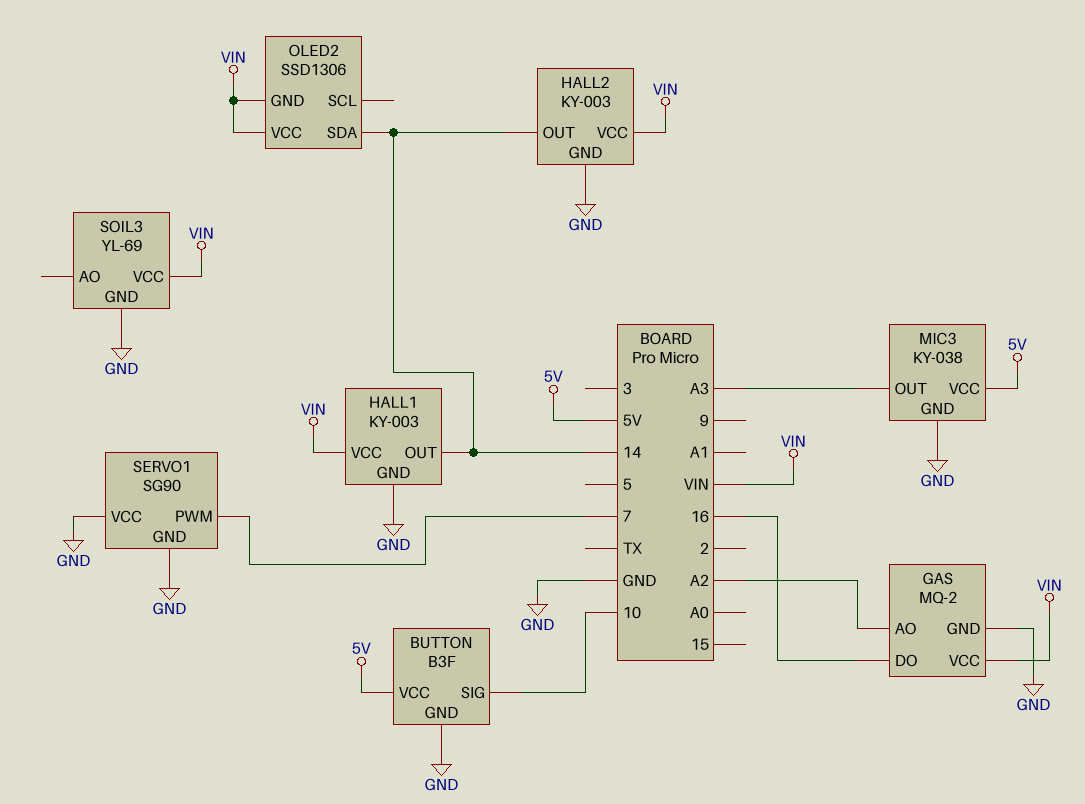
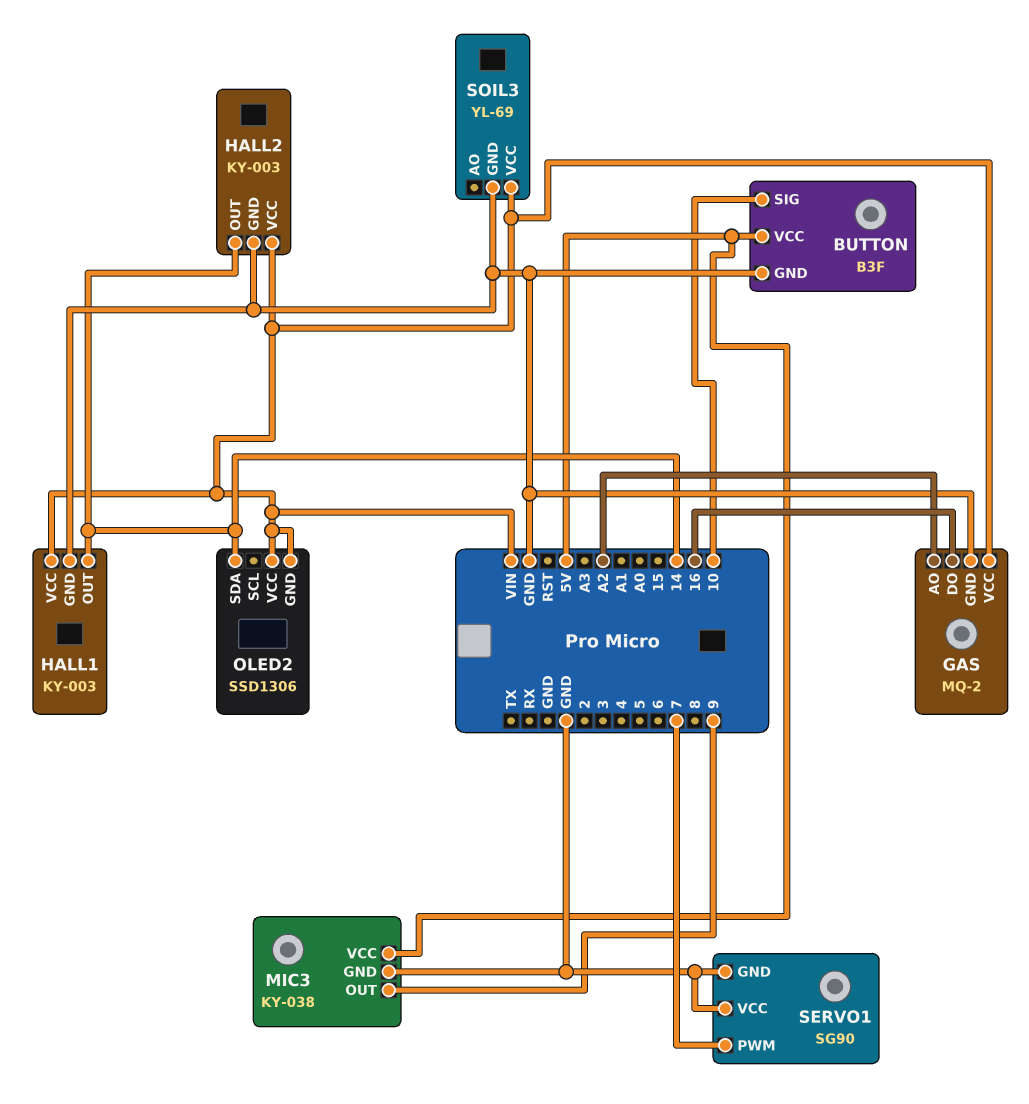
MIC3 pin OUT: A3 -> 9

